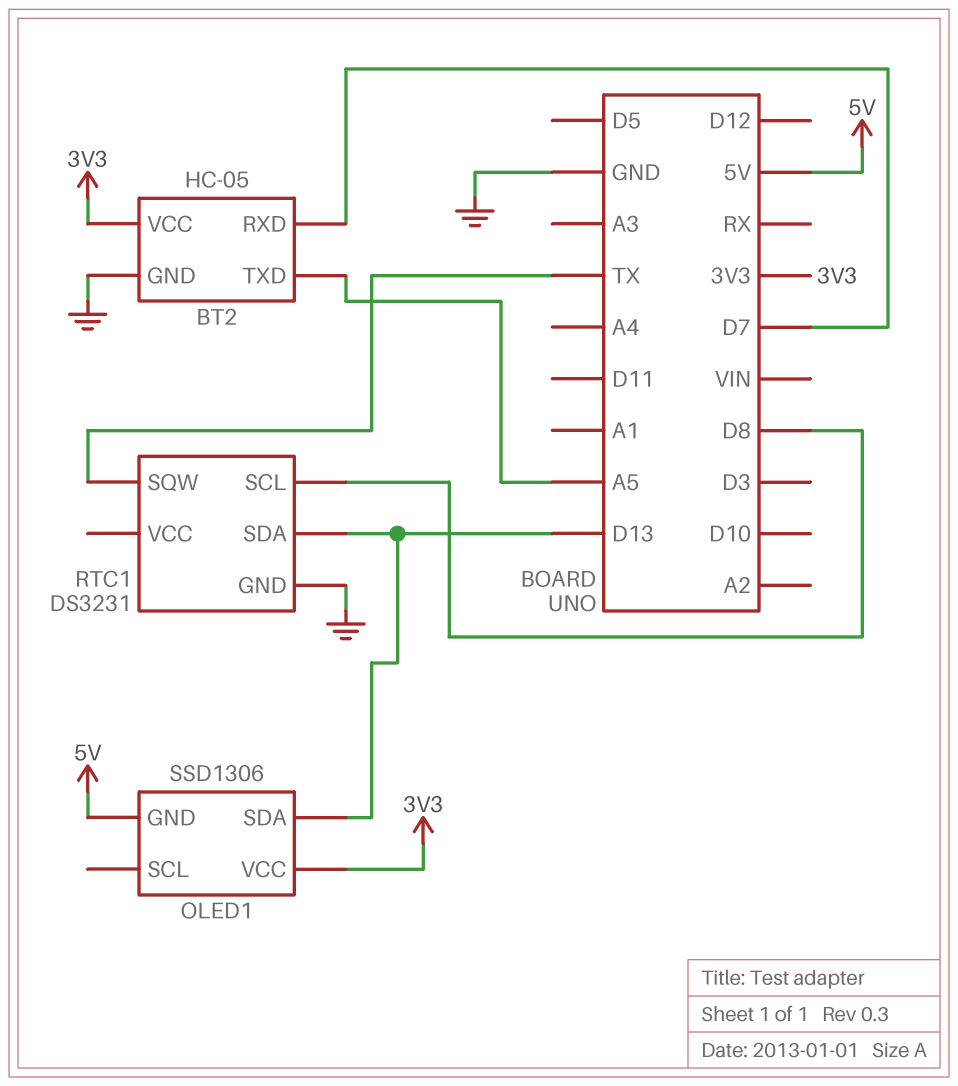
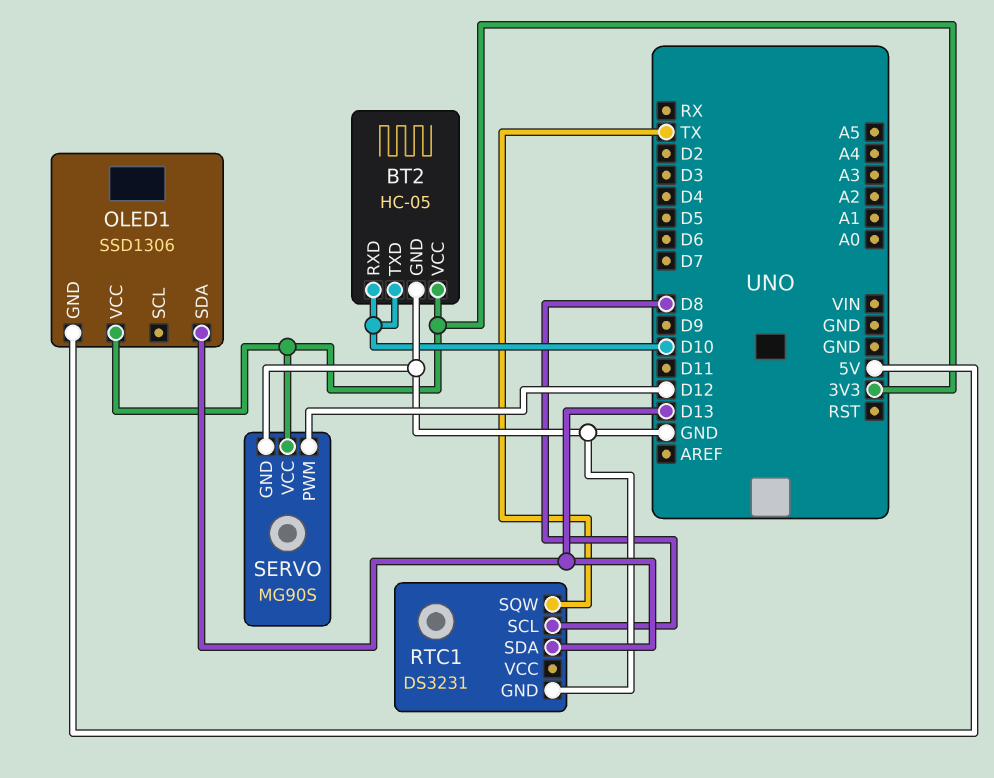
BT2 pin RXD: D7 -> D10
BT2 pin TXD: A5 -> D10
SERVO: none -> MG90S
SERVO pin GND: none -> GND
SERVO pin PWM: none -> D12
SERVO pin VCC: none -> 3V3

